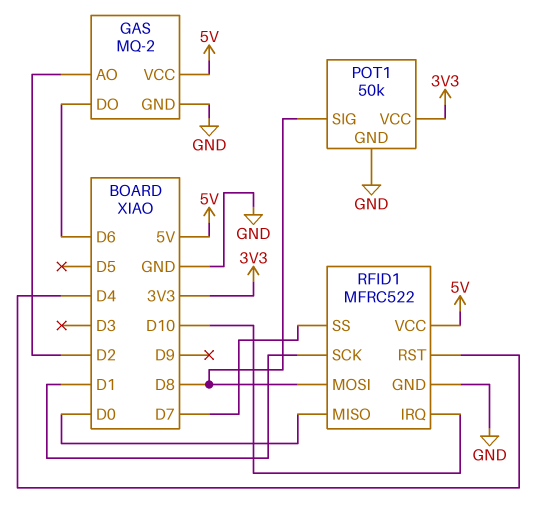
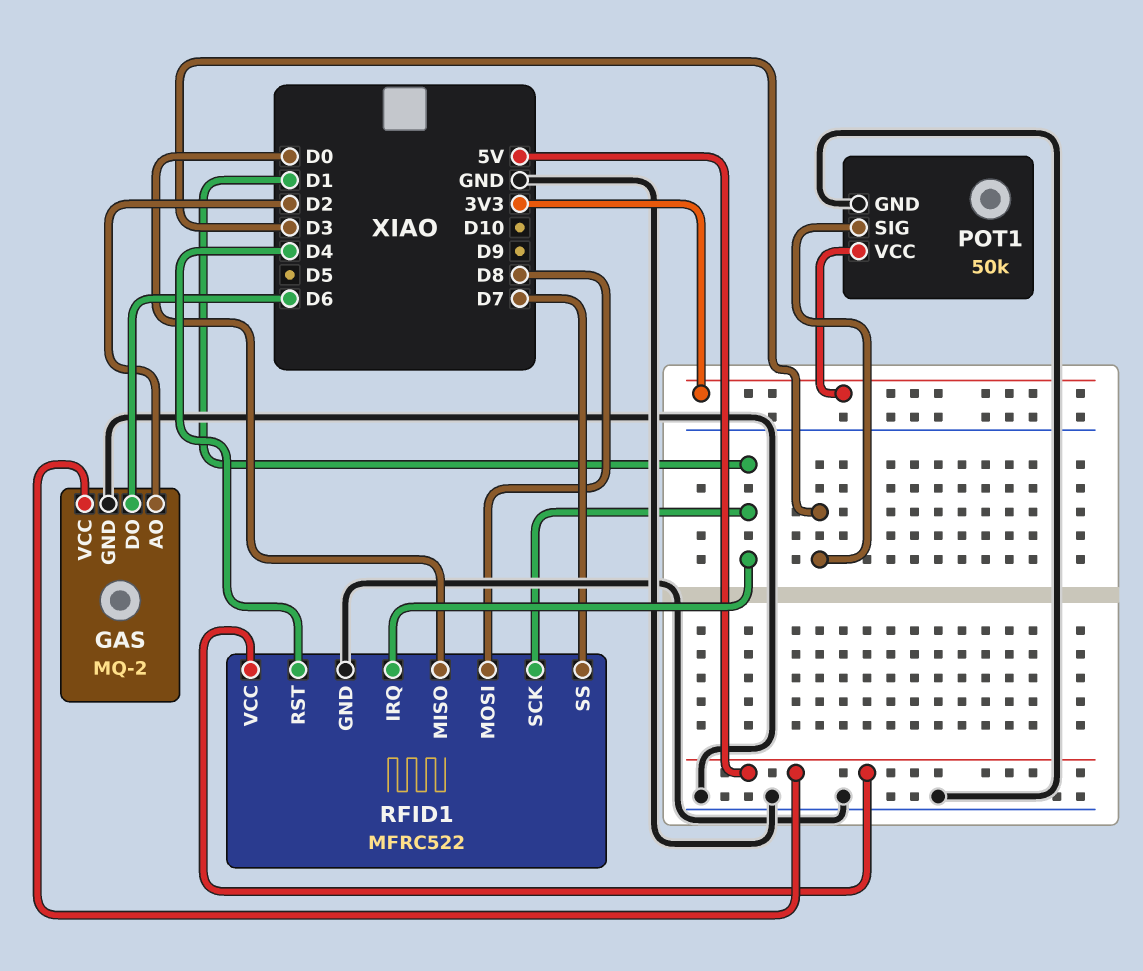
POT1 pin SIG: D8 -> D3
RFID1 pin IRQ: D10 -> D1

